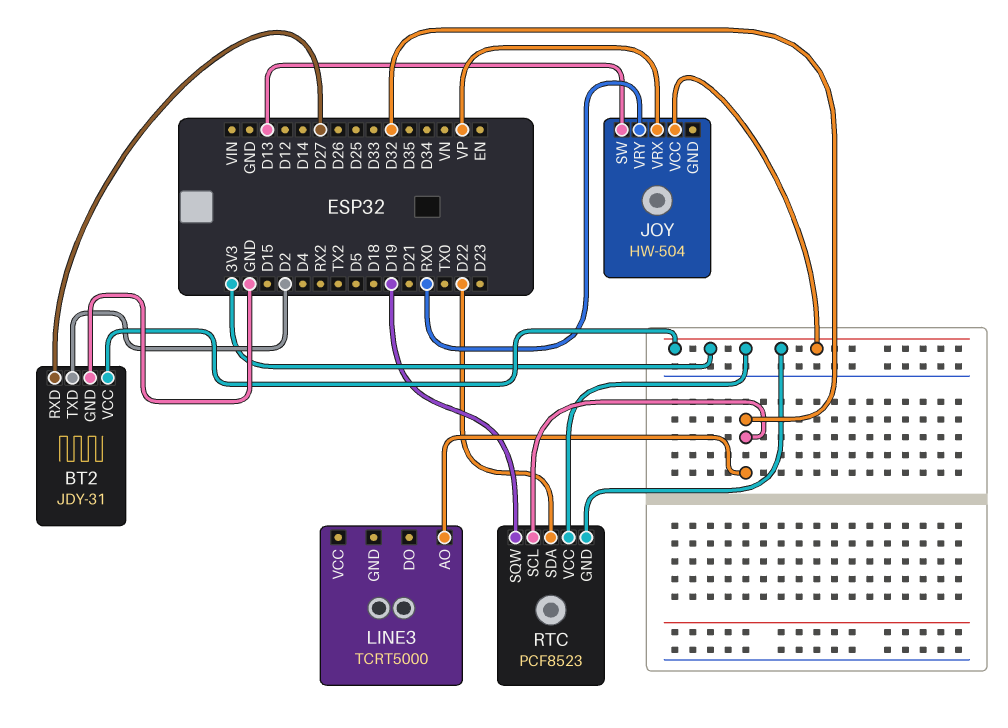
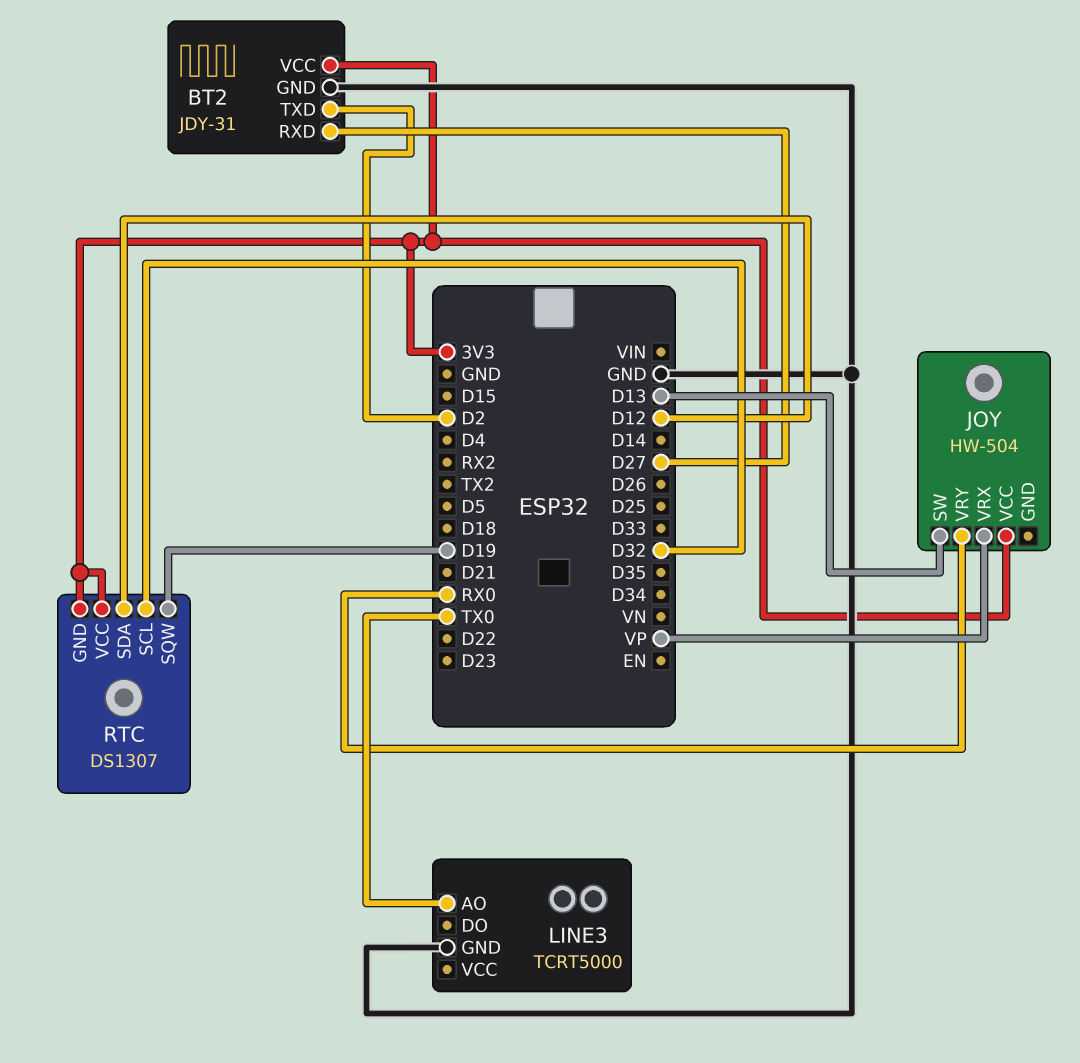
LINE3 pin AO: D32 -> TX0
LINE3 pin GND: none -> GND
RTC: PCF8523 -> DS1307
RTC pin SDA: D22 -> D12

